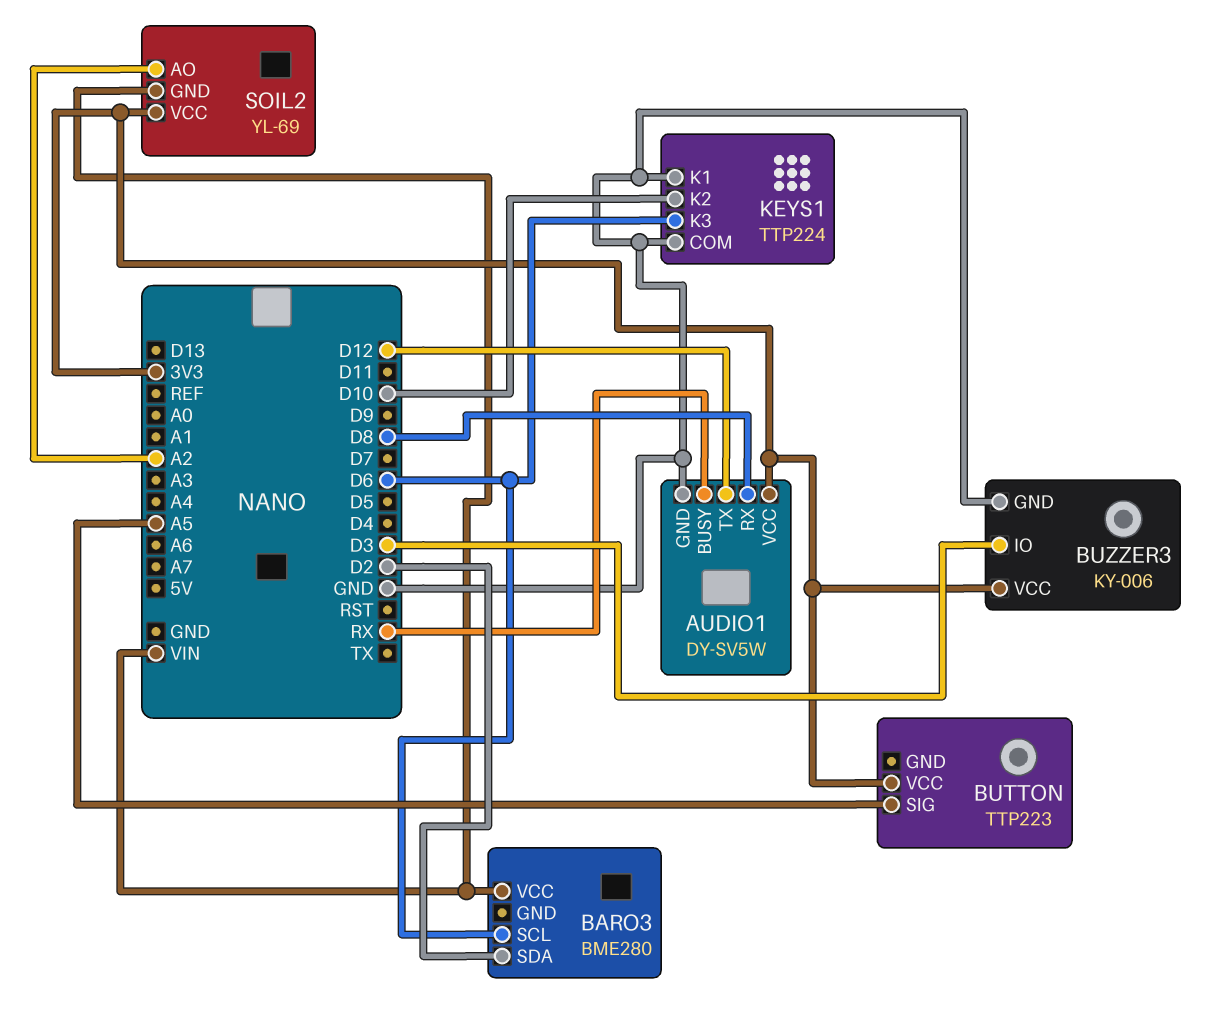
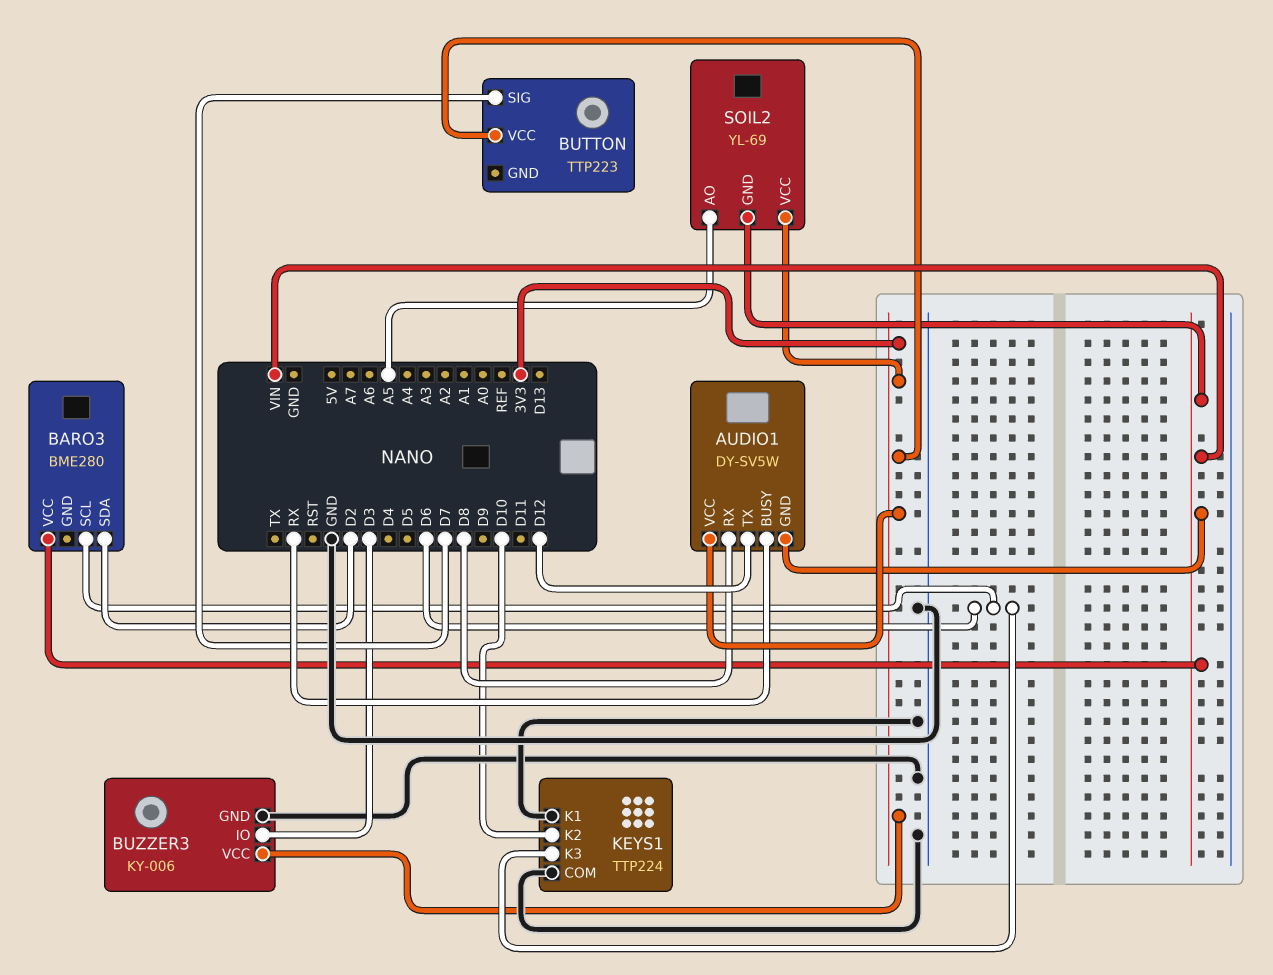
AUDIO1 pin GND: GND -> VIN
BUTTON pin SIG: A5 -> D7
SOIL2 pin AO: A2 -> A5

